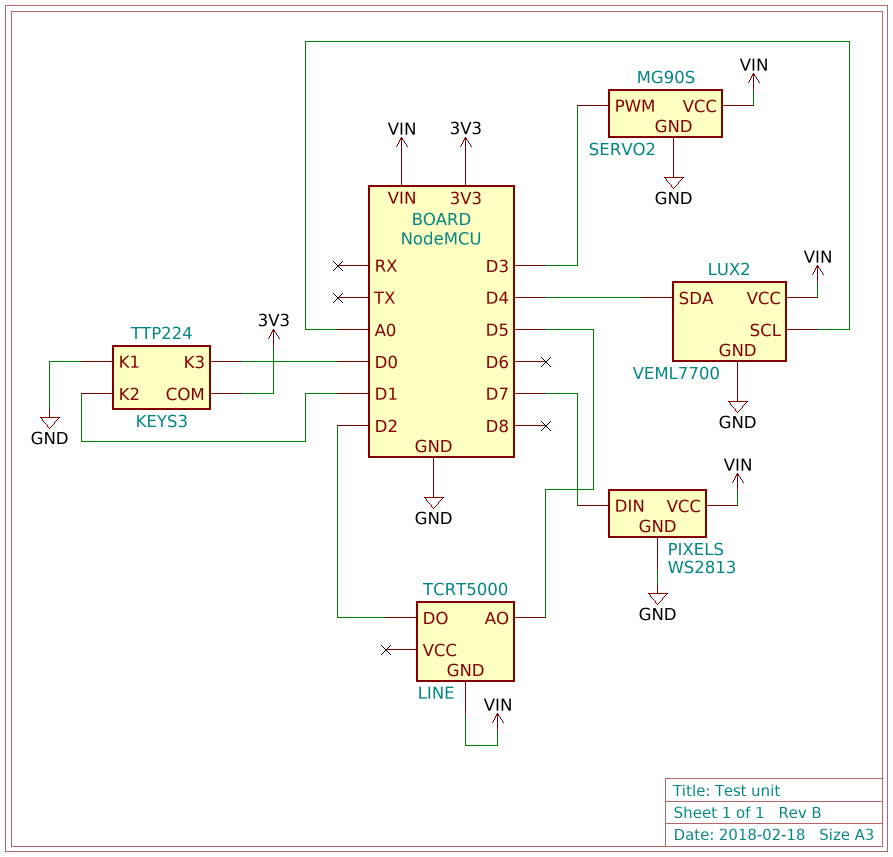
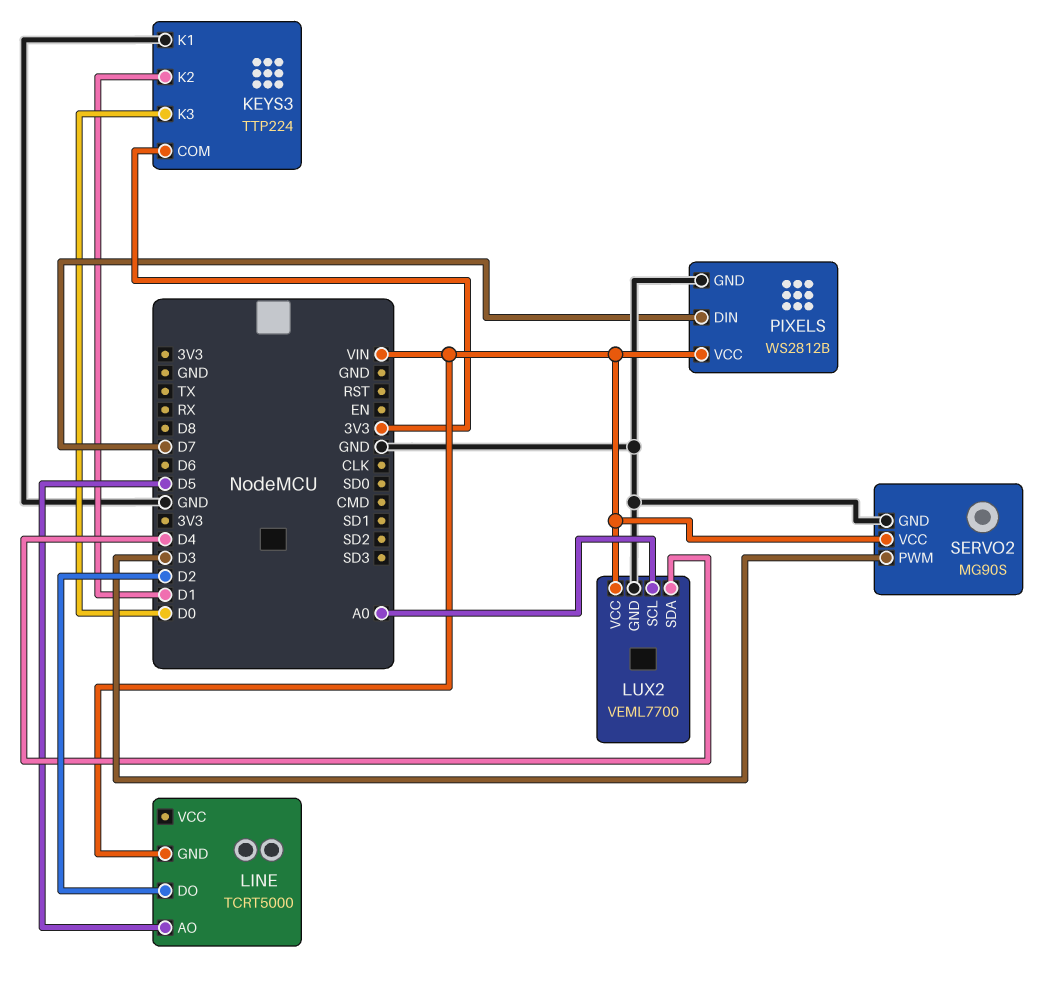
PIXELS: WS2813 -> WS2812B

